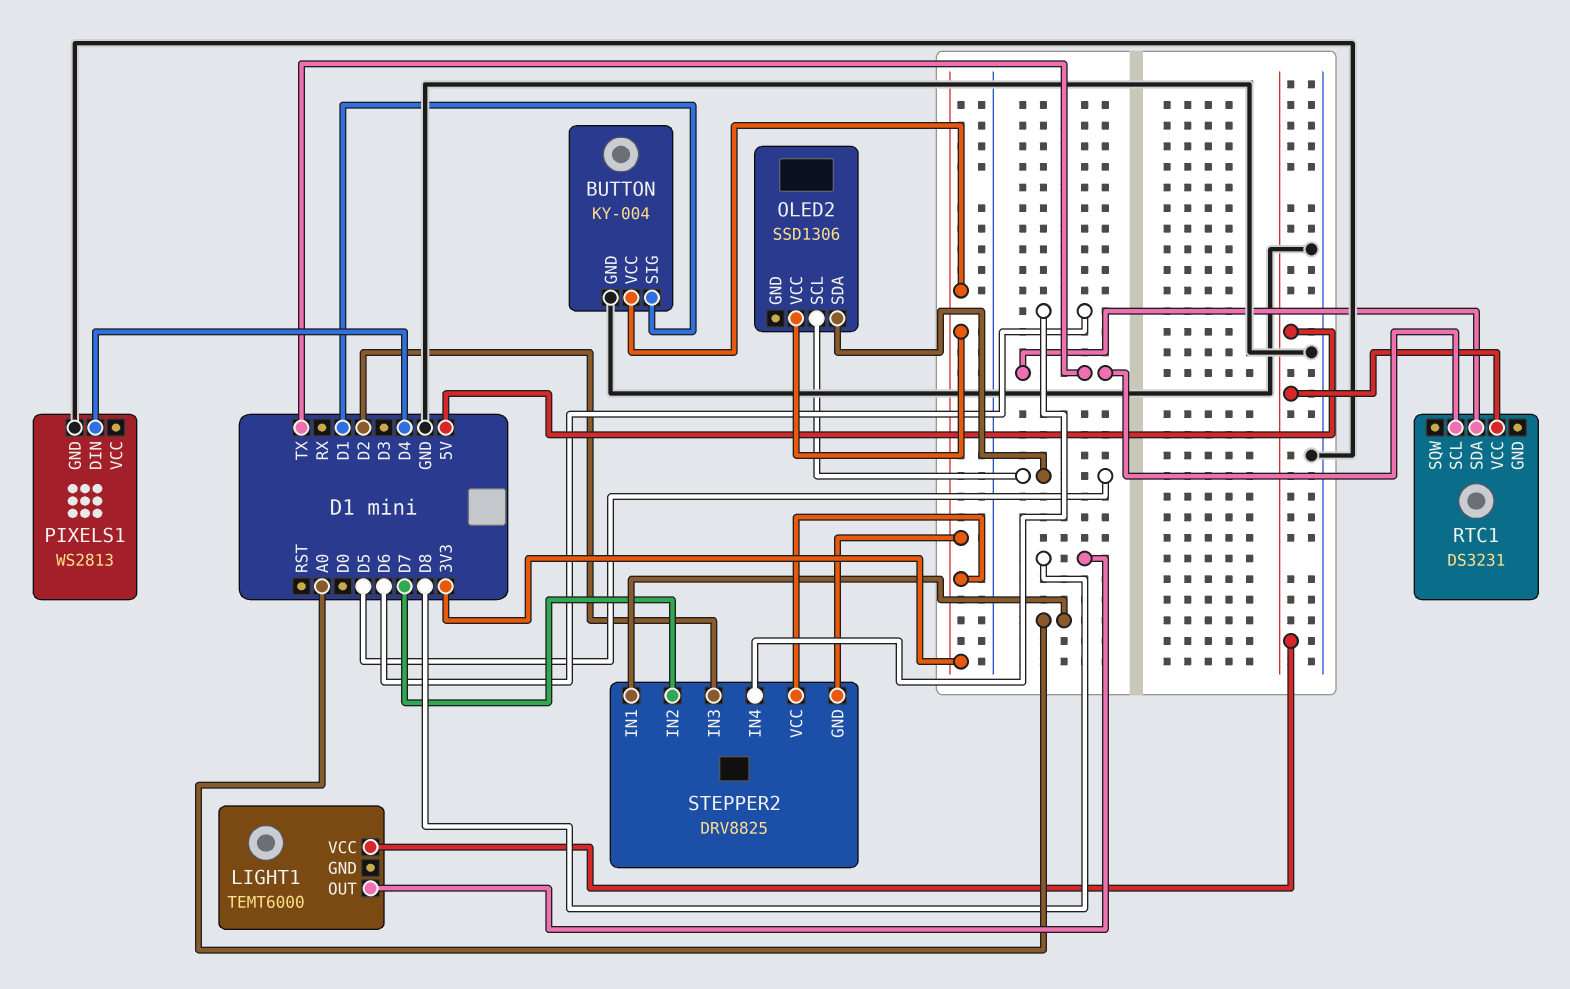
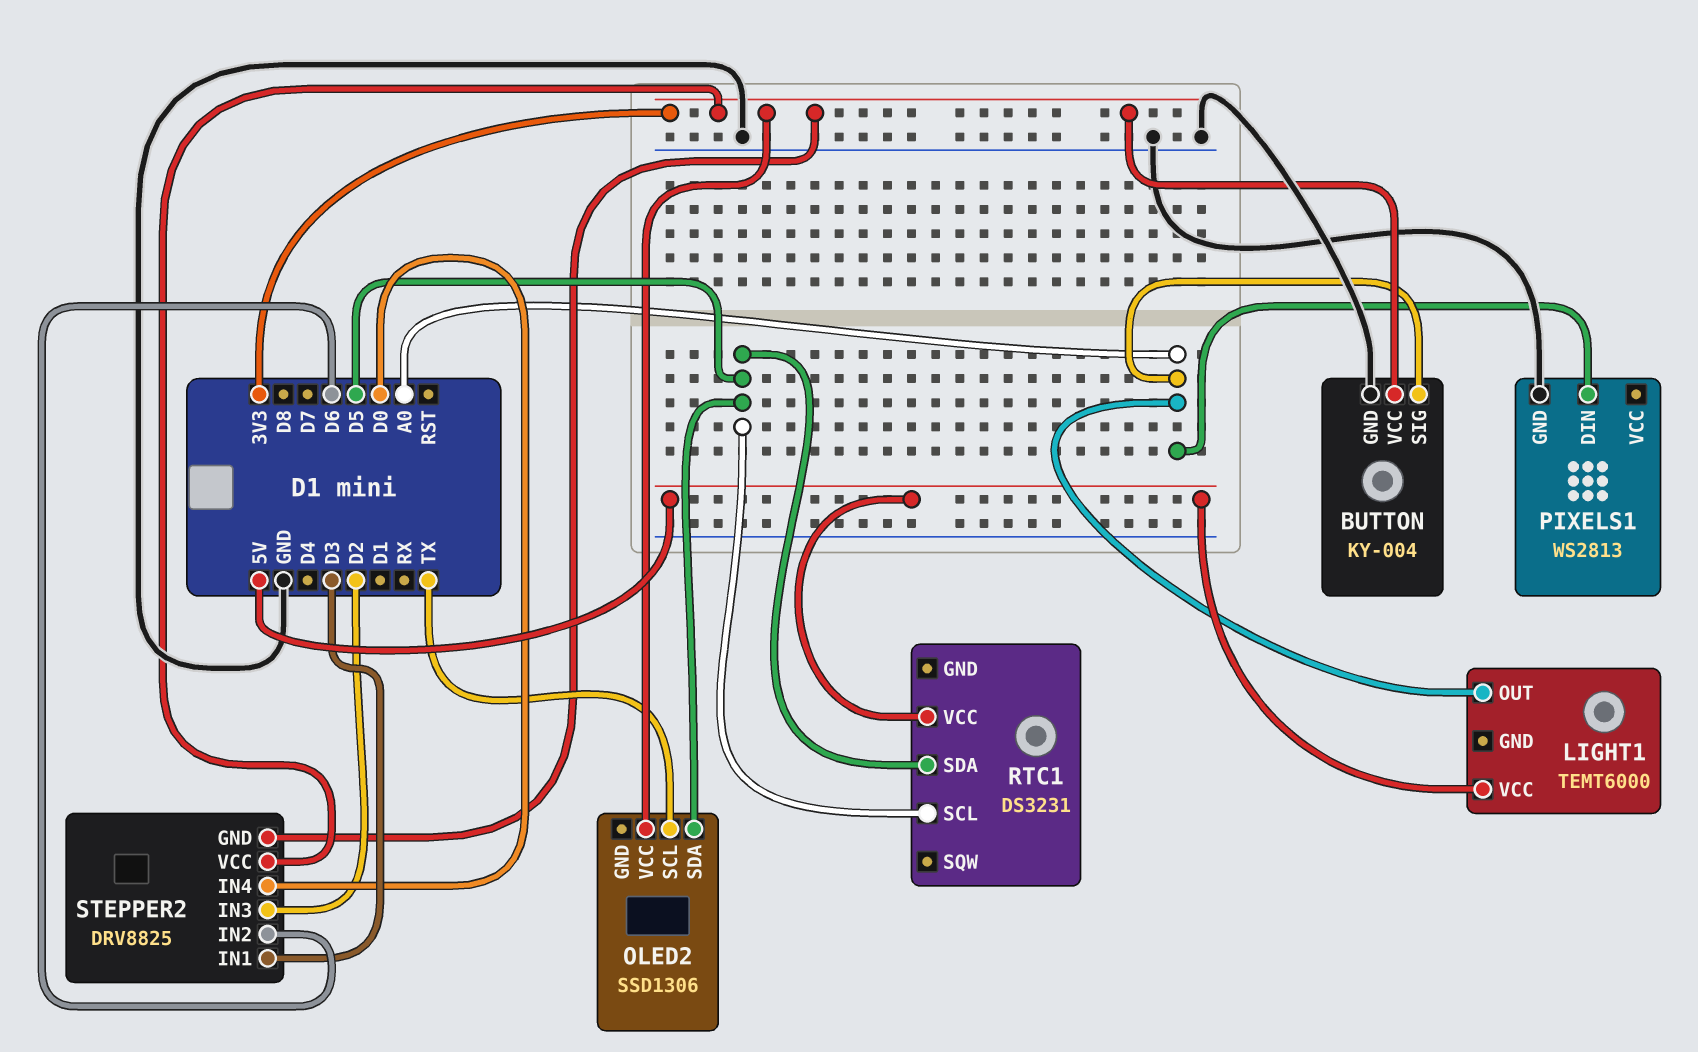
BUTTON pin SIG: D1 -> A0
LIGHT1 pin OUT: D8 -> A0
OLED2 pin SCL: D5 -> TX
PIXELS1 pin DIN: D4 -> A0
RTC1 pin SCL: TX -> D5
RTC1 pin SDA: TX -> D5
STEPPER2 pin IN1: A0 -> D3
STEPPER2 pin IN2: D7 -> D6
STEPPER2 pin IN4: D6 -> D0

